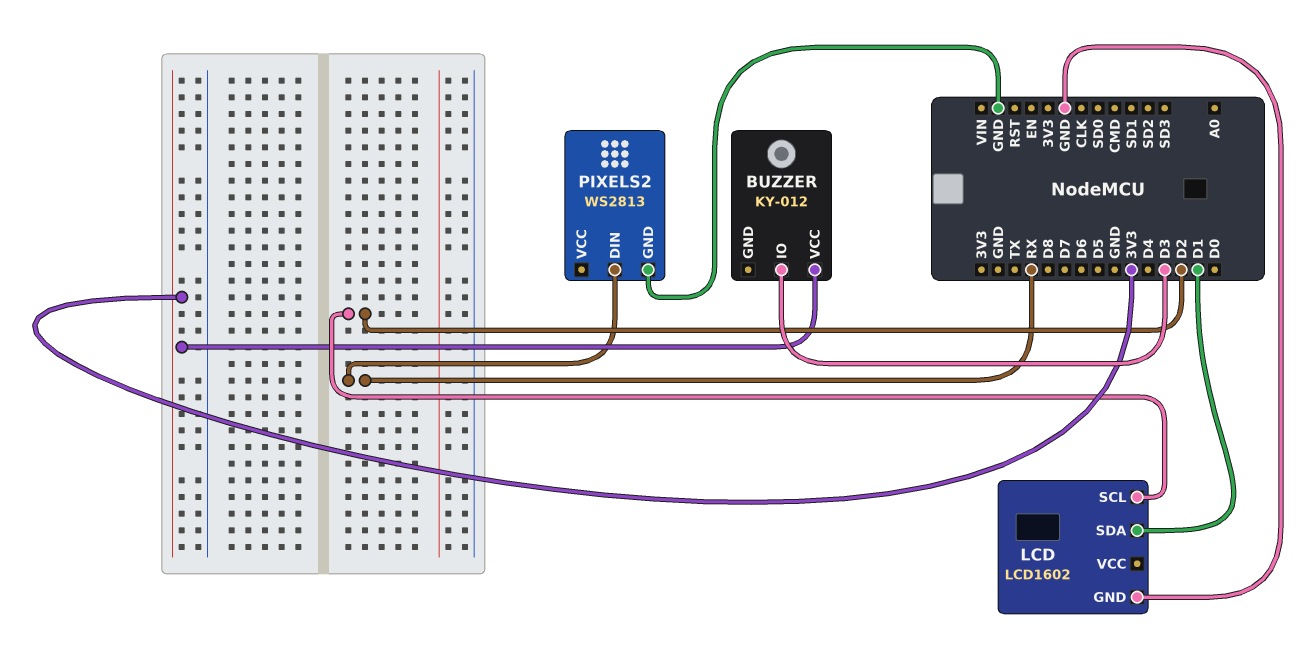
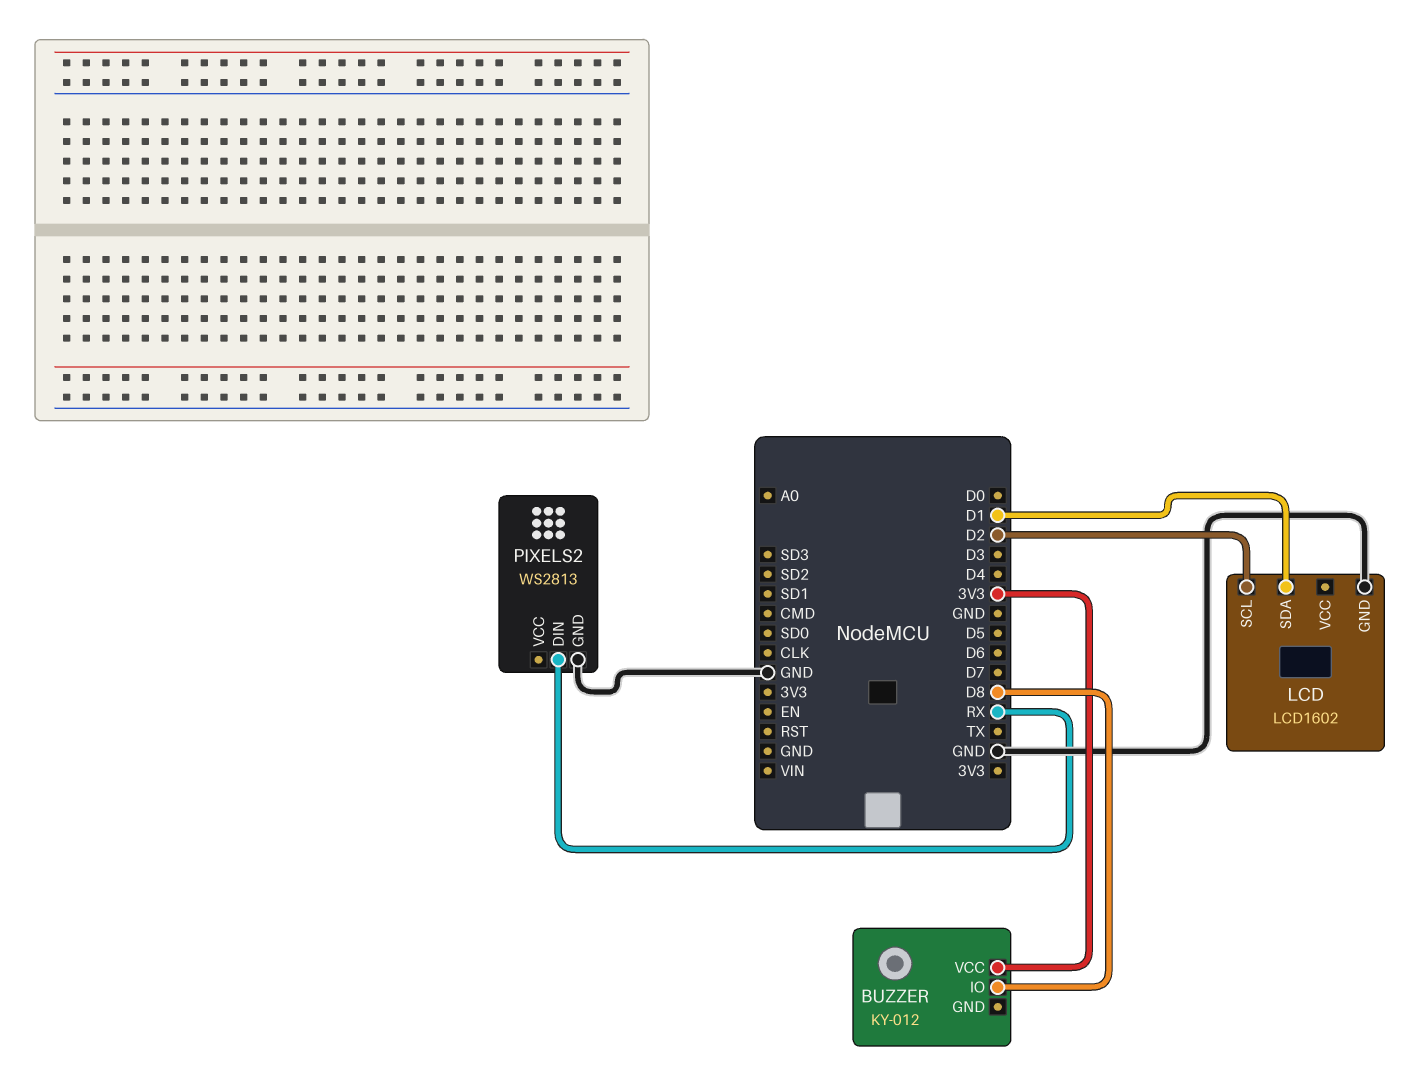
BUZZER pin IO: D3 -> D8

